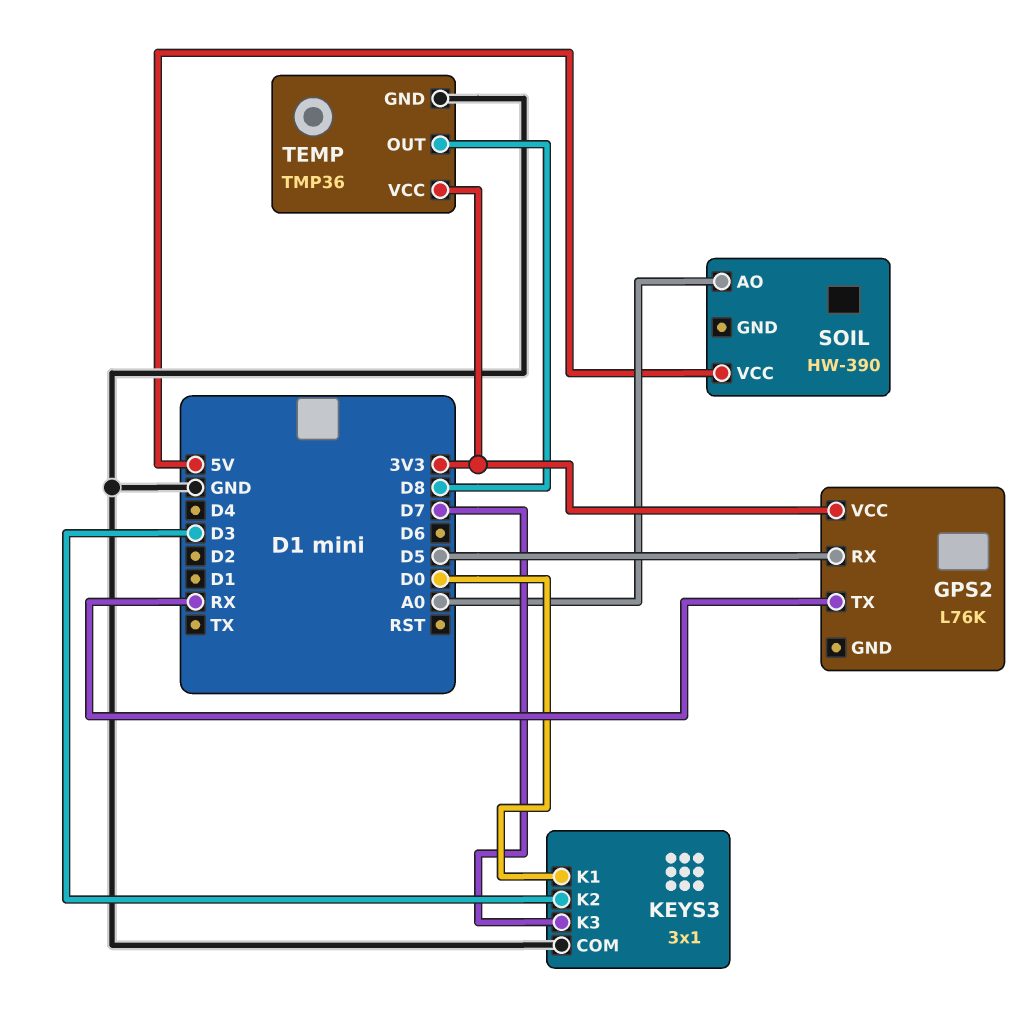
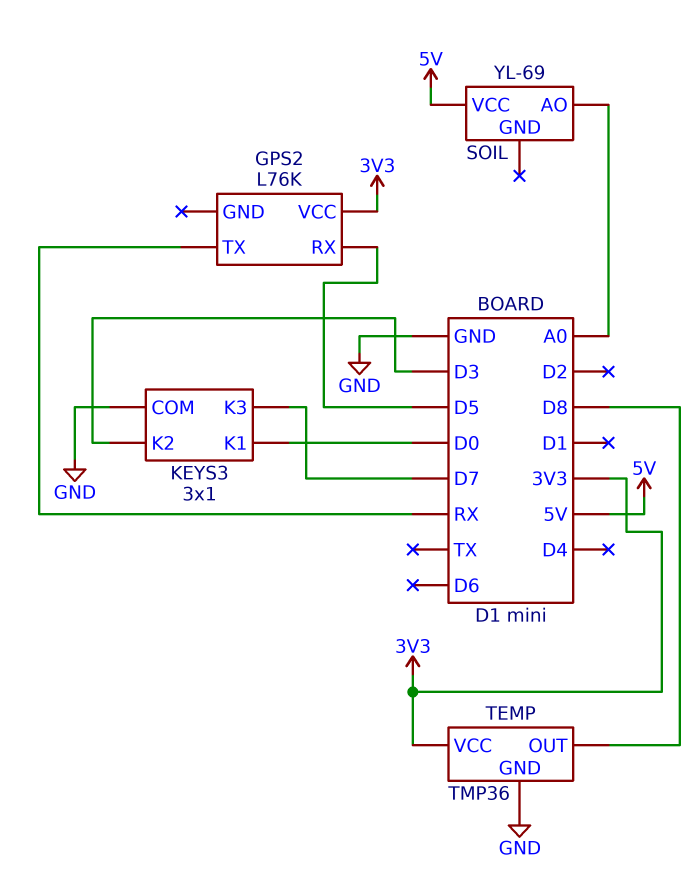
SOIL: HW-390 -> YL-69

